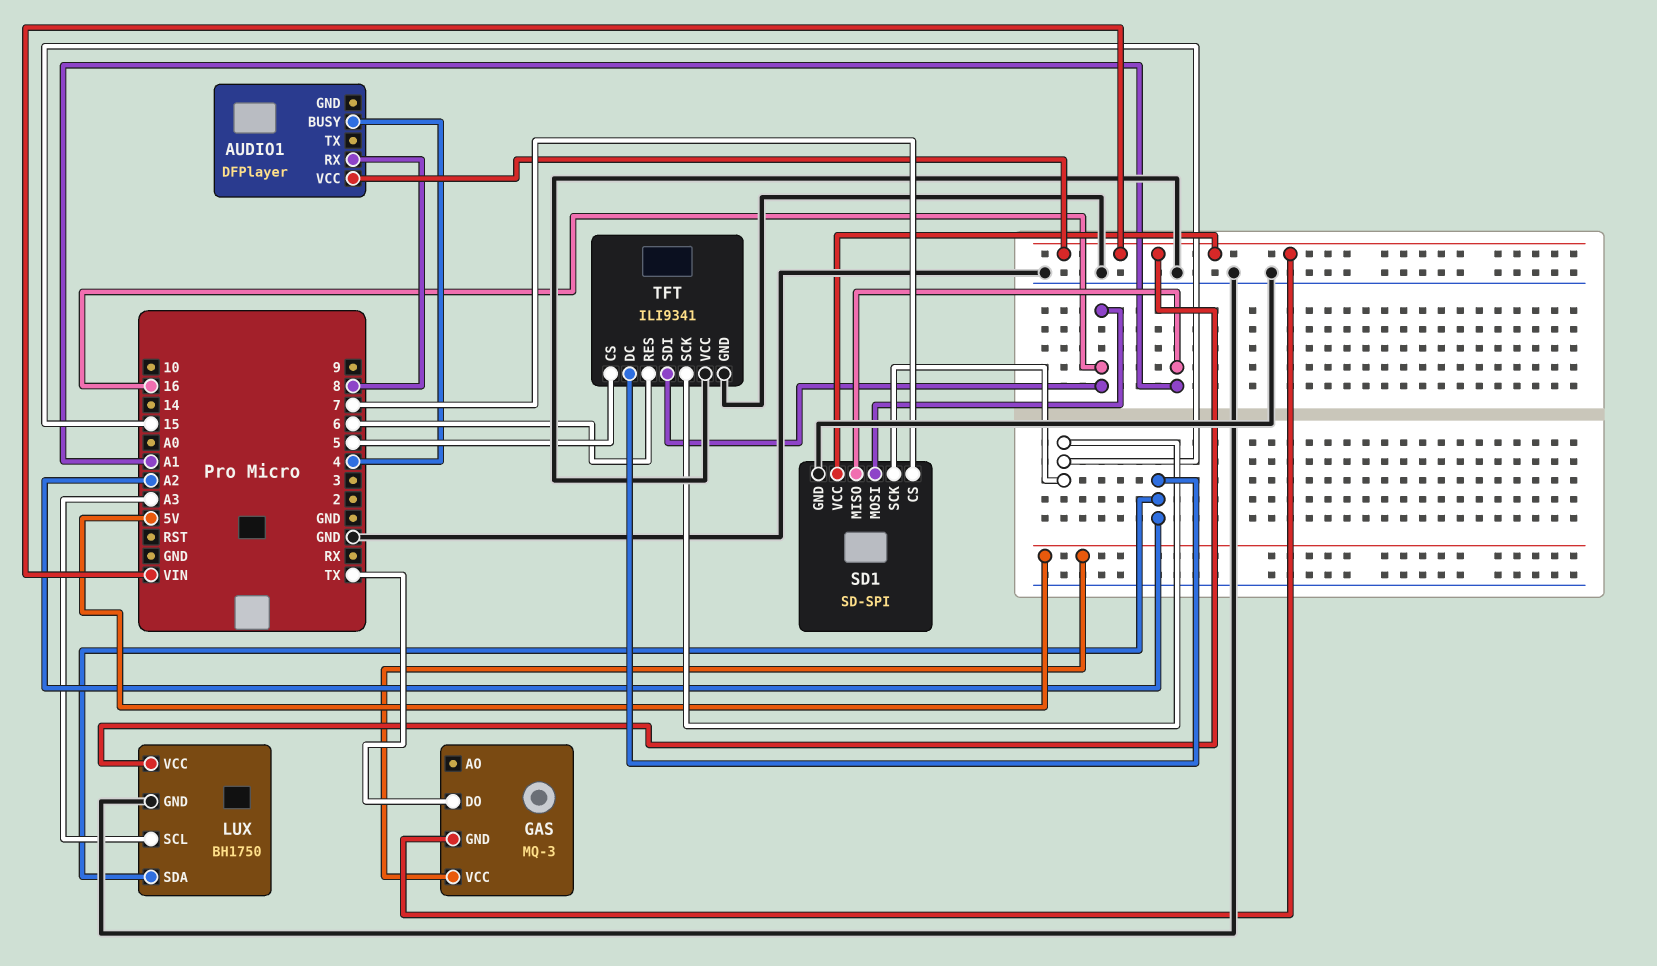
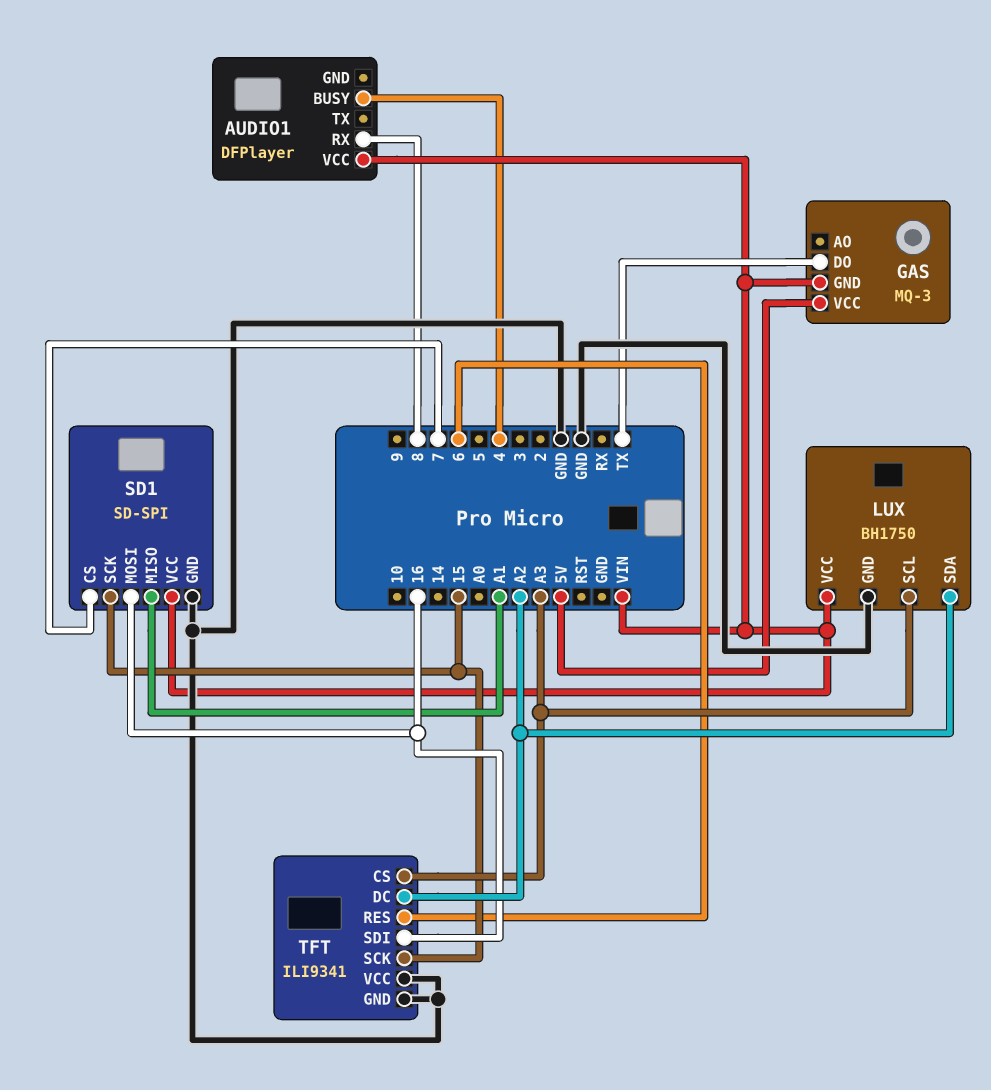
TFT pin CS: 5 -> A3

